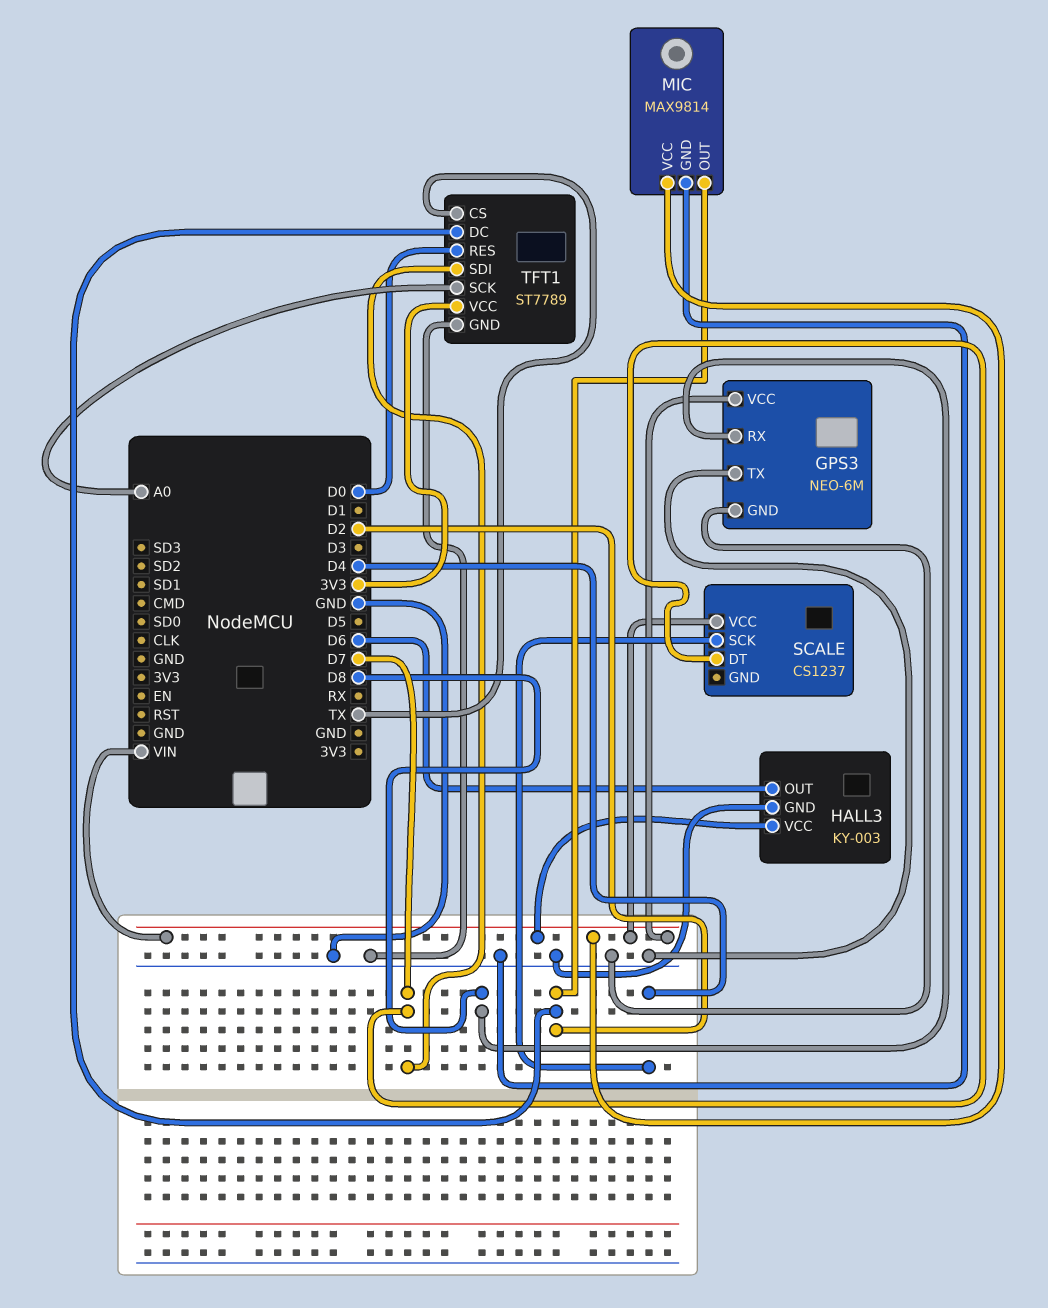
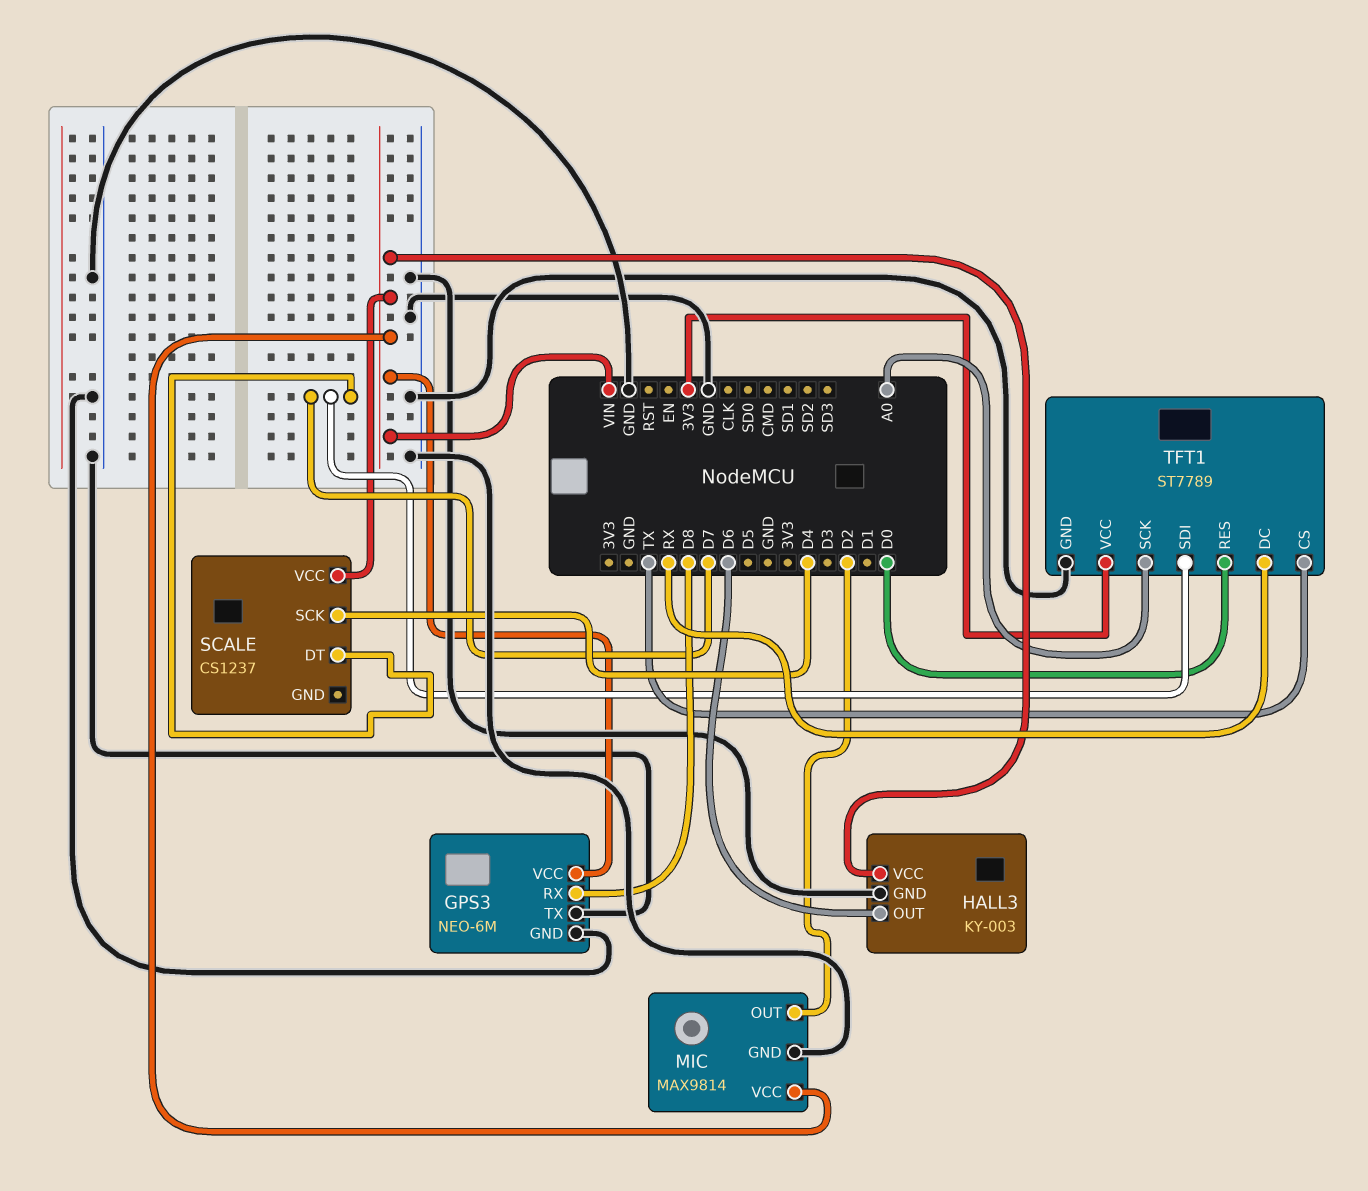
TFT1 pin DC: D2 -> RX

